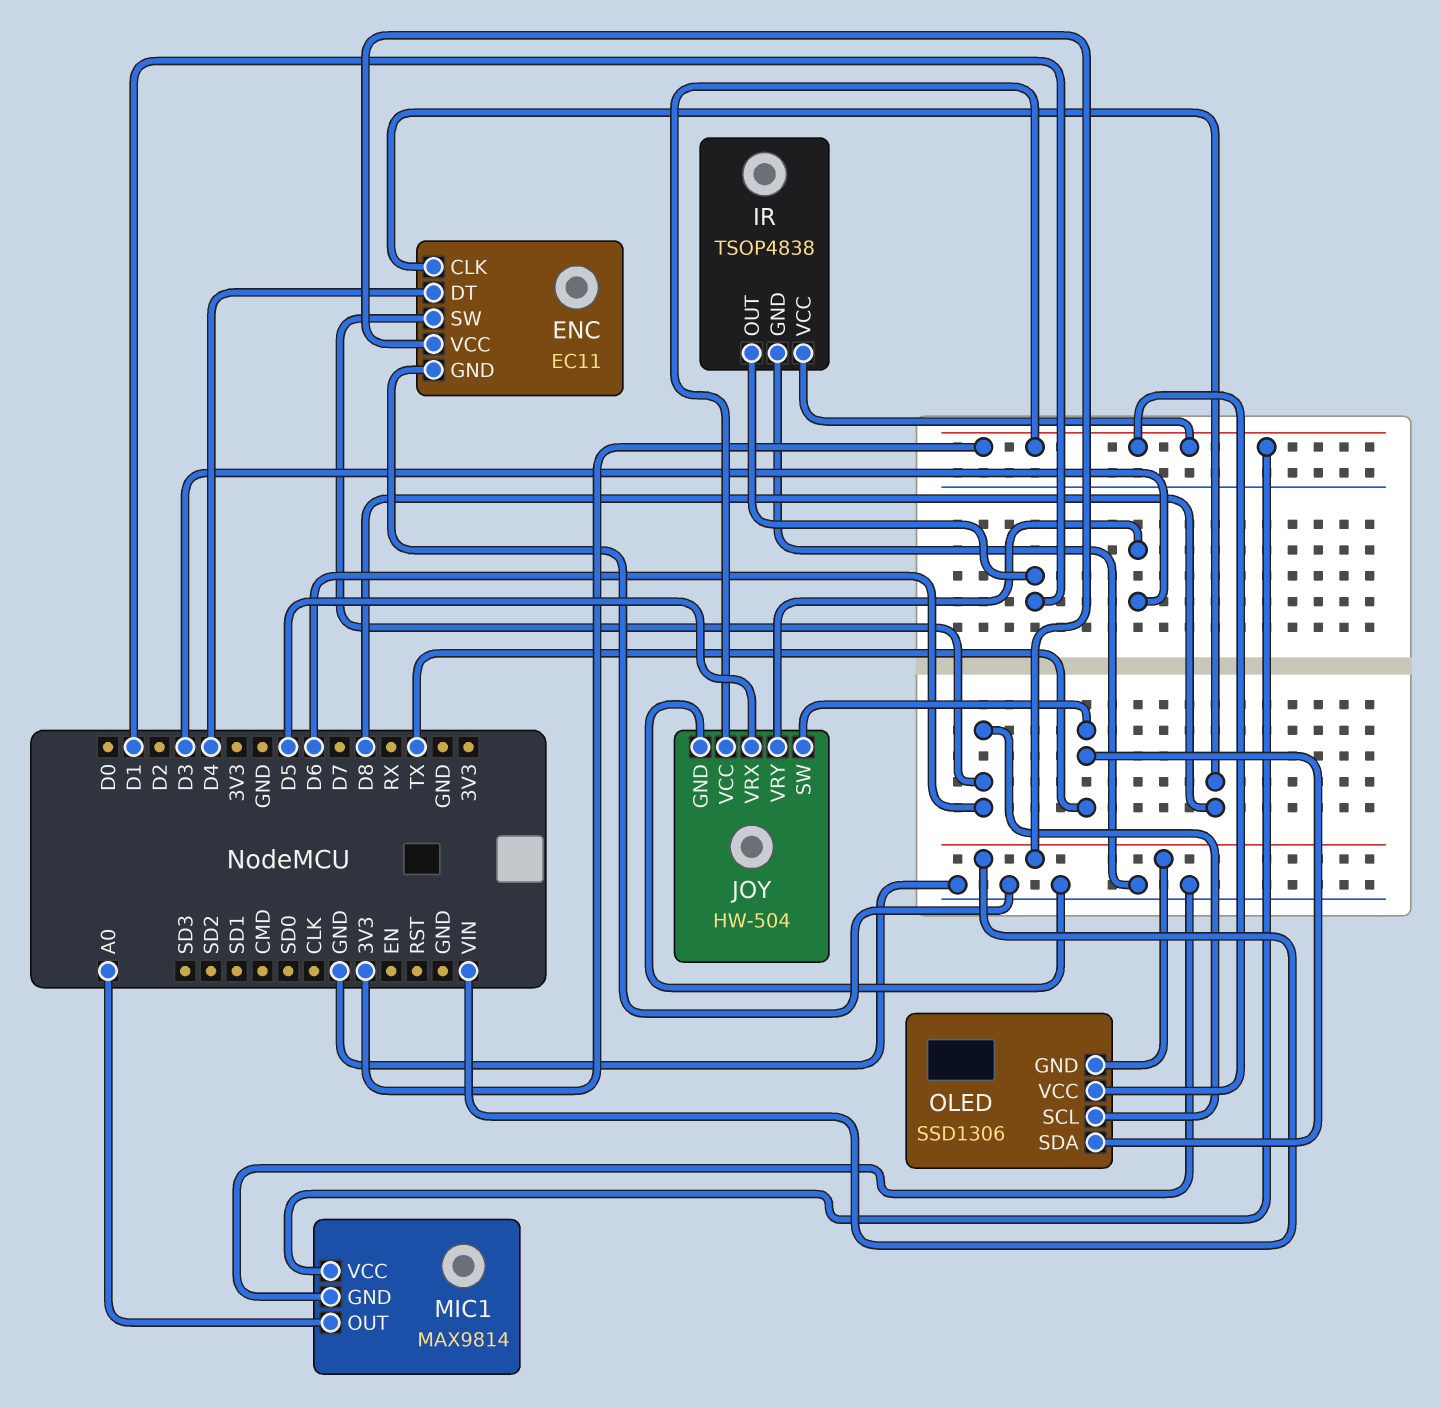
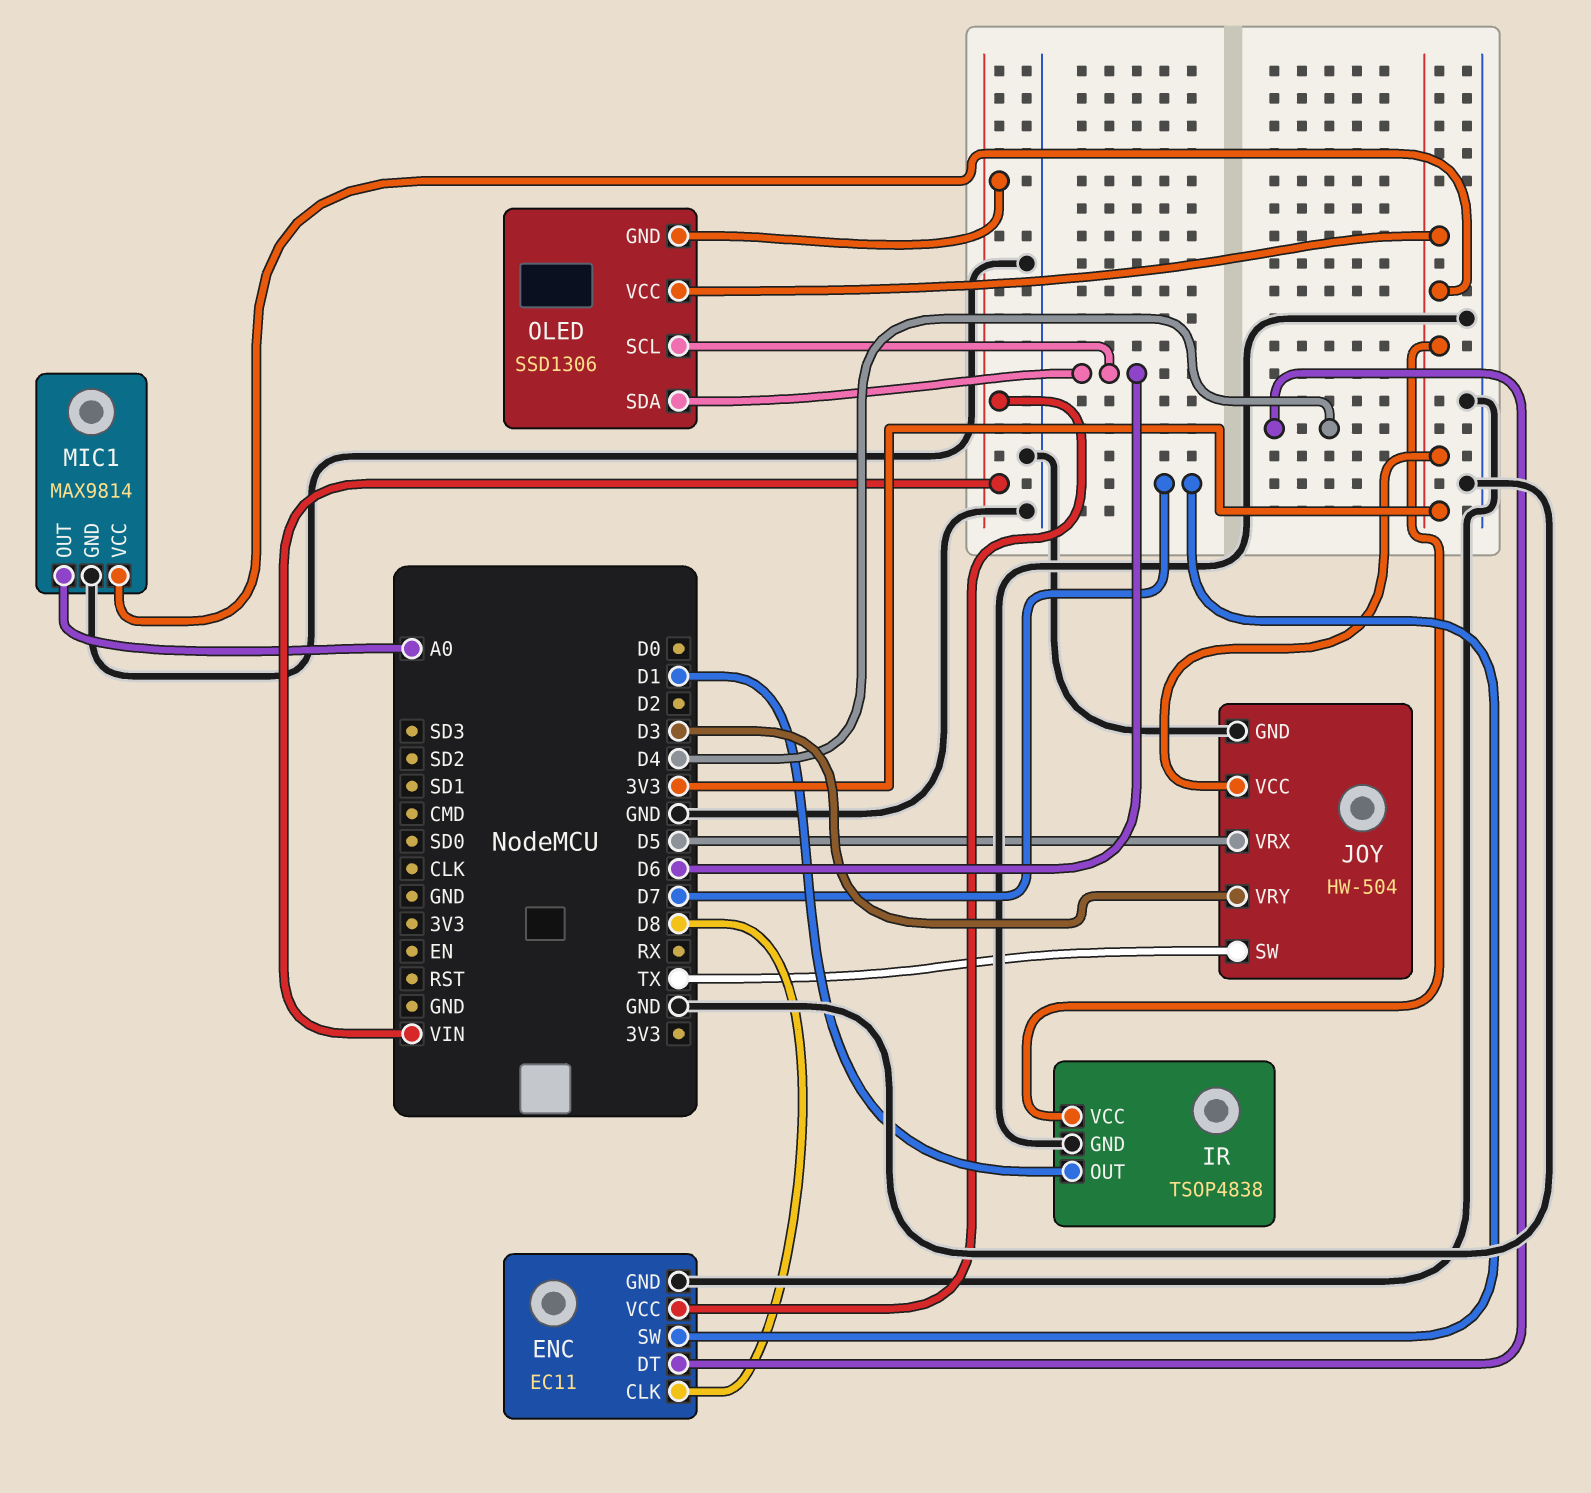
ENC pin SW: D6 -> D7
OLED pin SDA: TX -> D6

